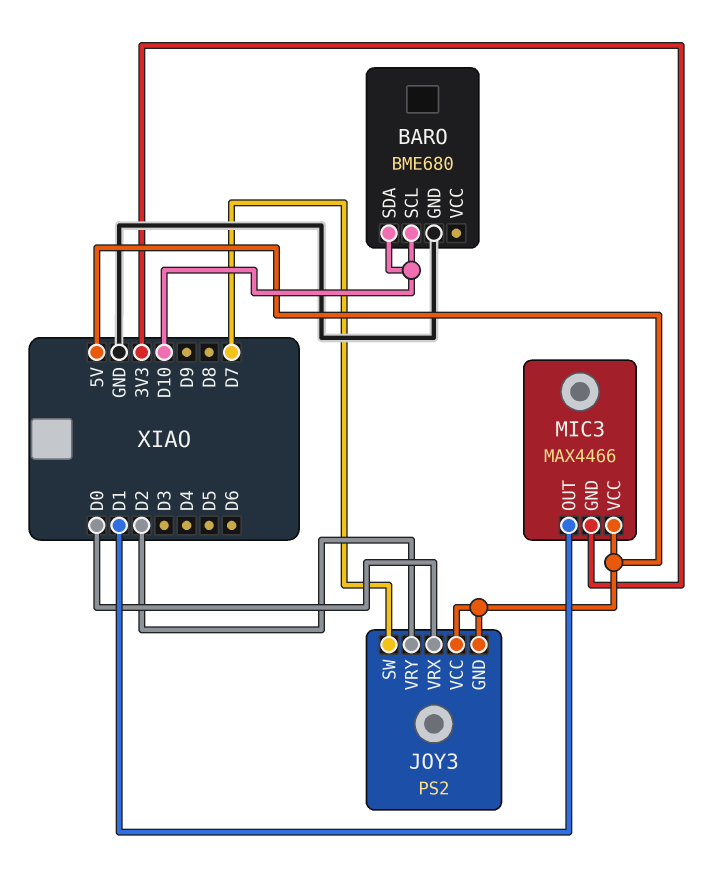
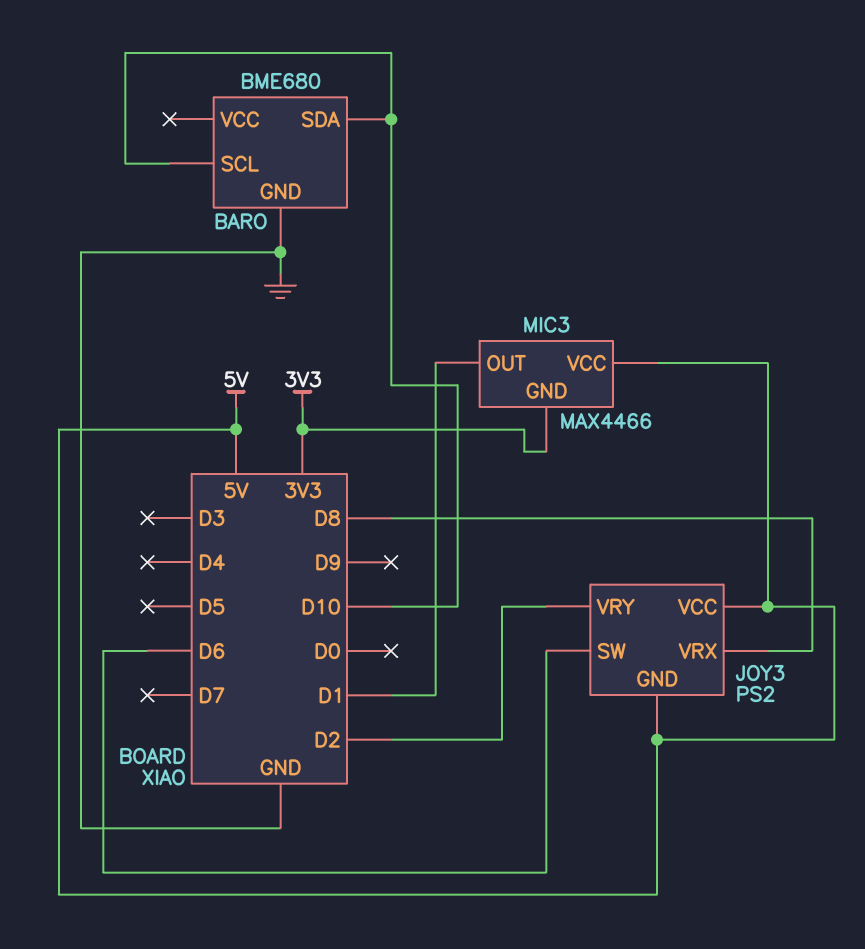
JOY3 pin SW: D7 -> D6
JOY3 pin VRX: D0 -> D8

